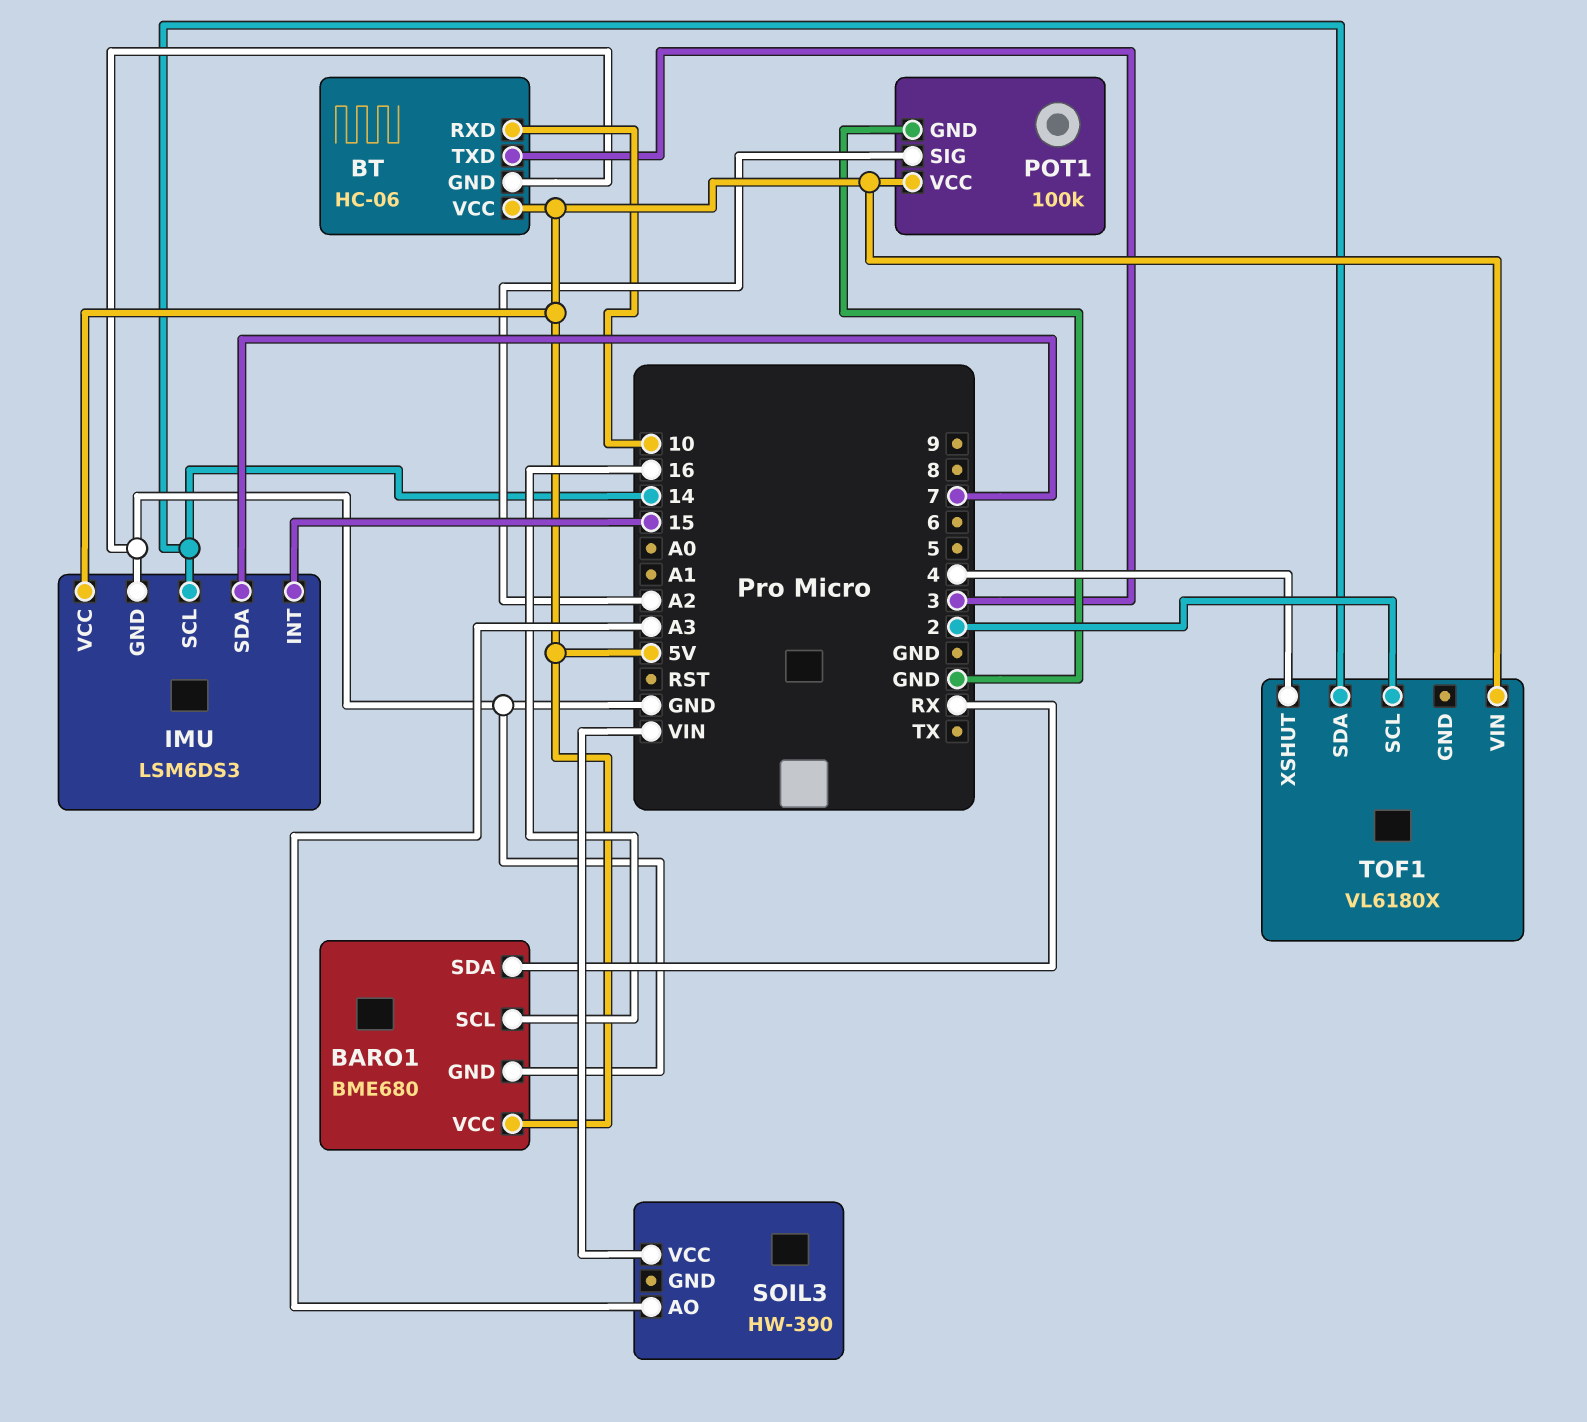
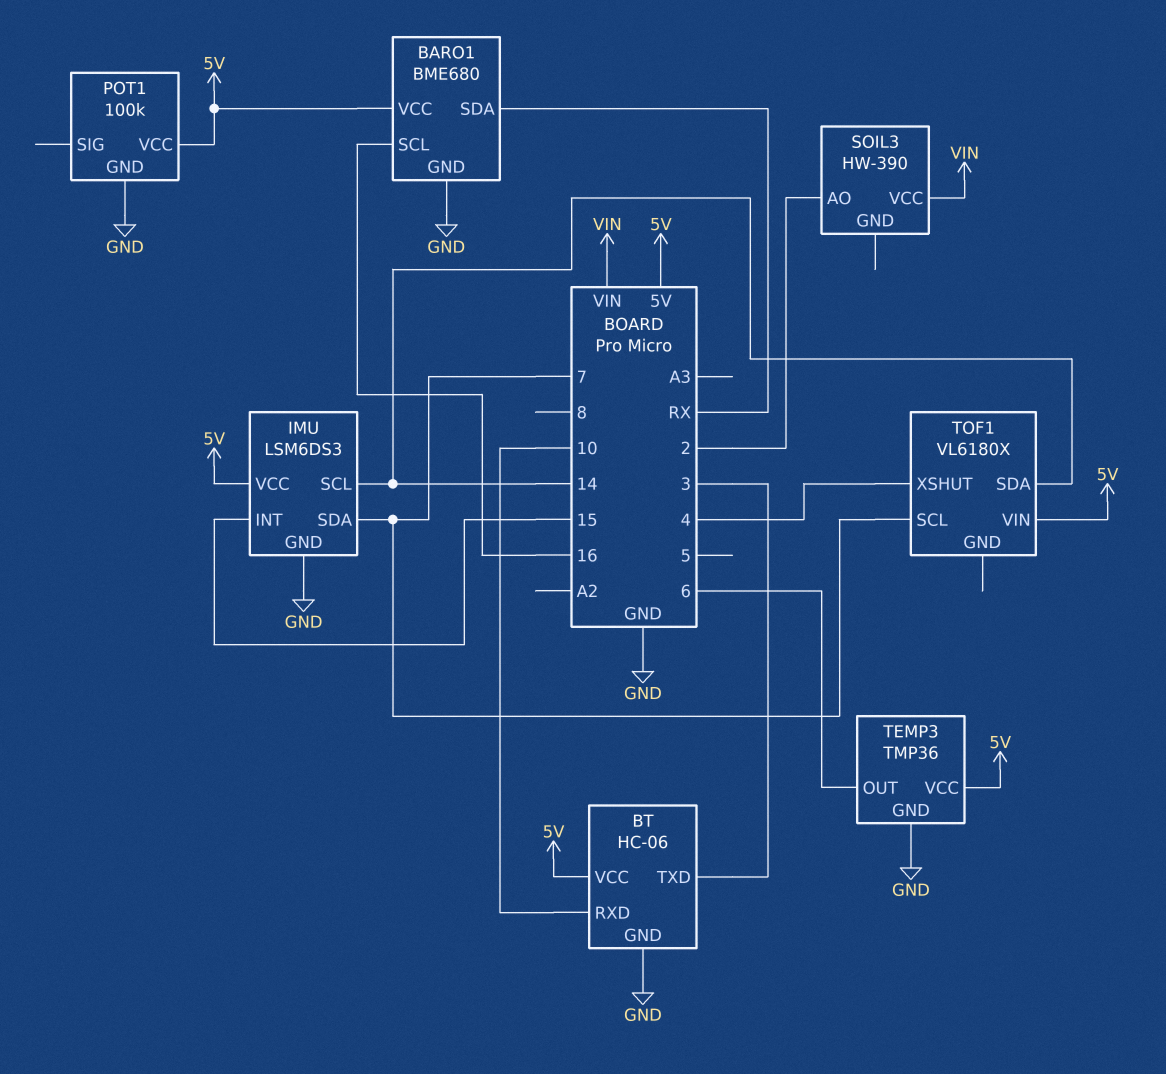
POT1 pin SIG: A2 -> none
SOIL3 pin AO: A3 -> 2
TEMP3: none -> TMP36
TEMP3 pin GND: none -> GND
TEMP3 pin OUT: none -> 6
TEMP3 pin VCC: none -> 5V
TOF1 pin SCL: 2 -> 7

